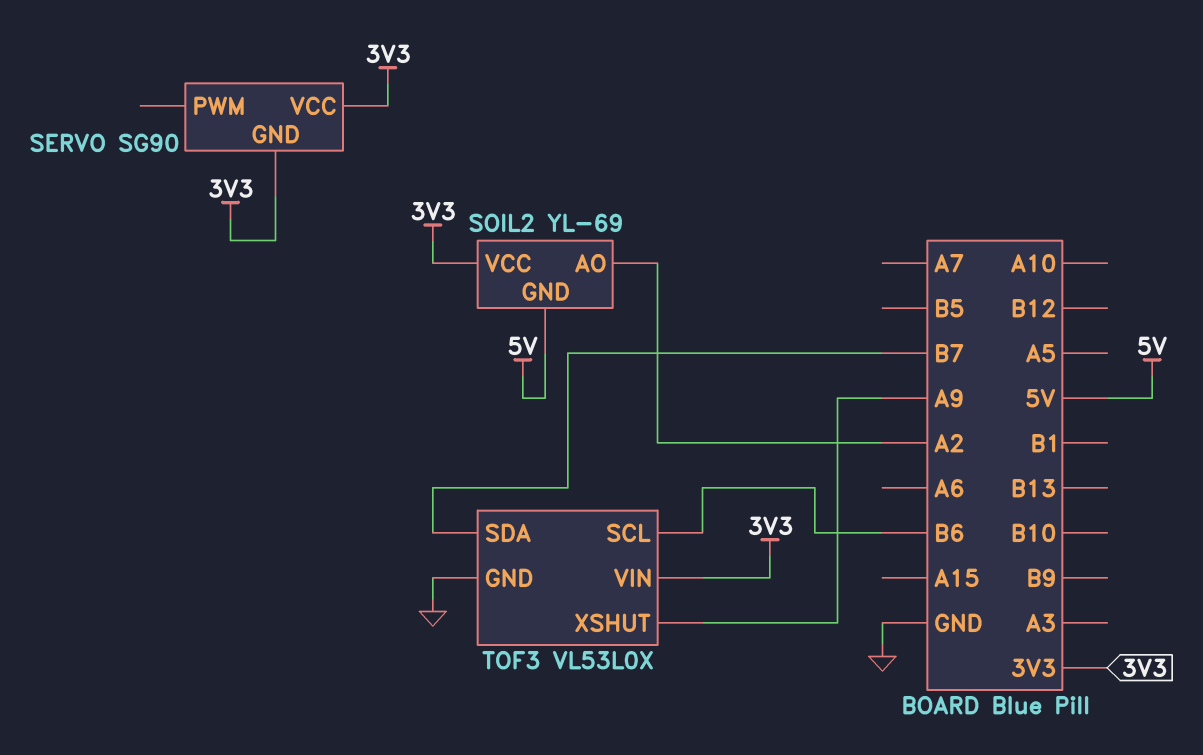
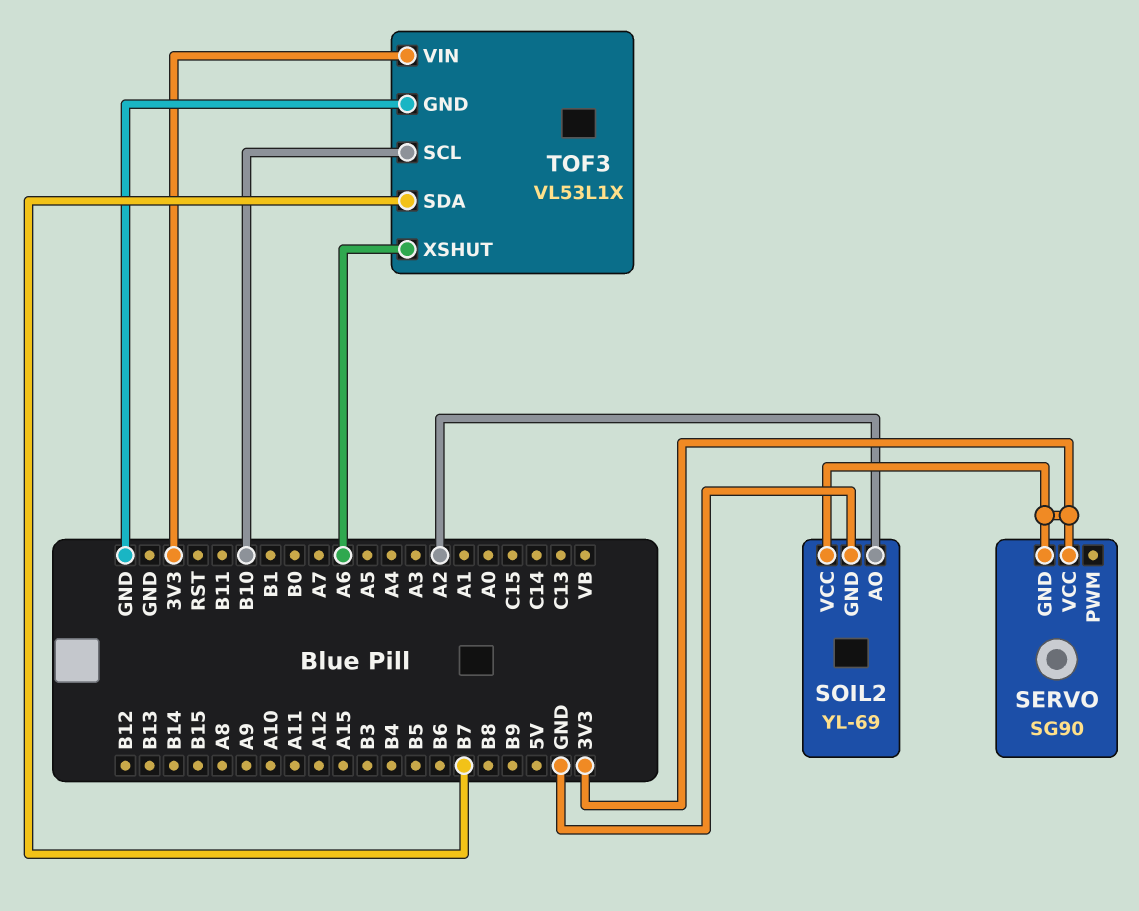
SOIL2 pin GND: 5V -> GND
TOF3: VL53L0X -> VL53L1X
TOF3 pin SCL: B6 -> B10
TOF3 pin XSHUT: A9 -> A6

